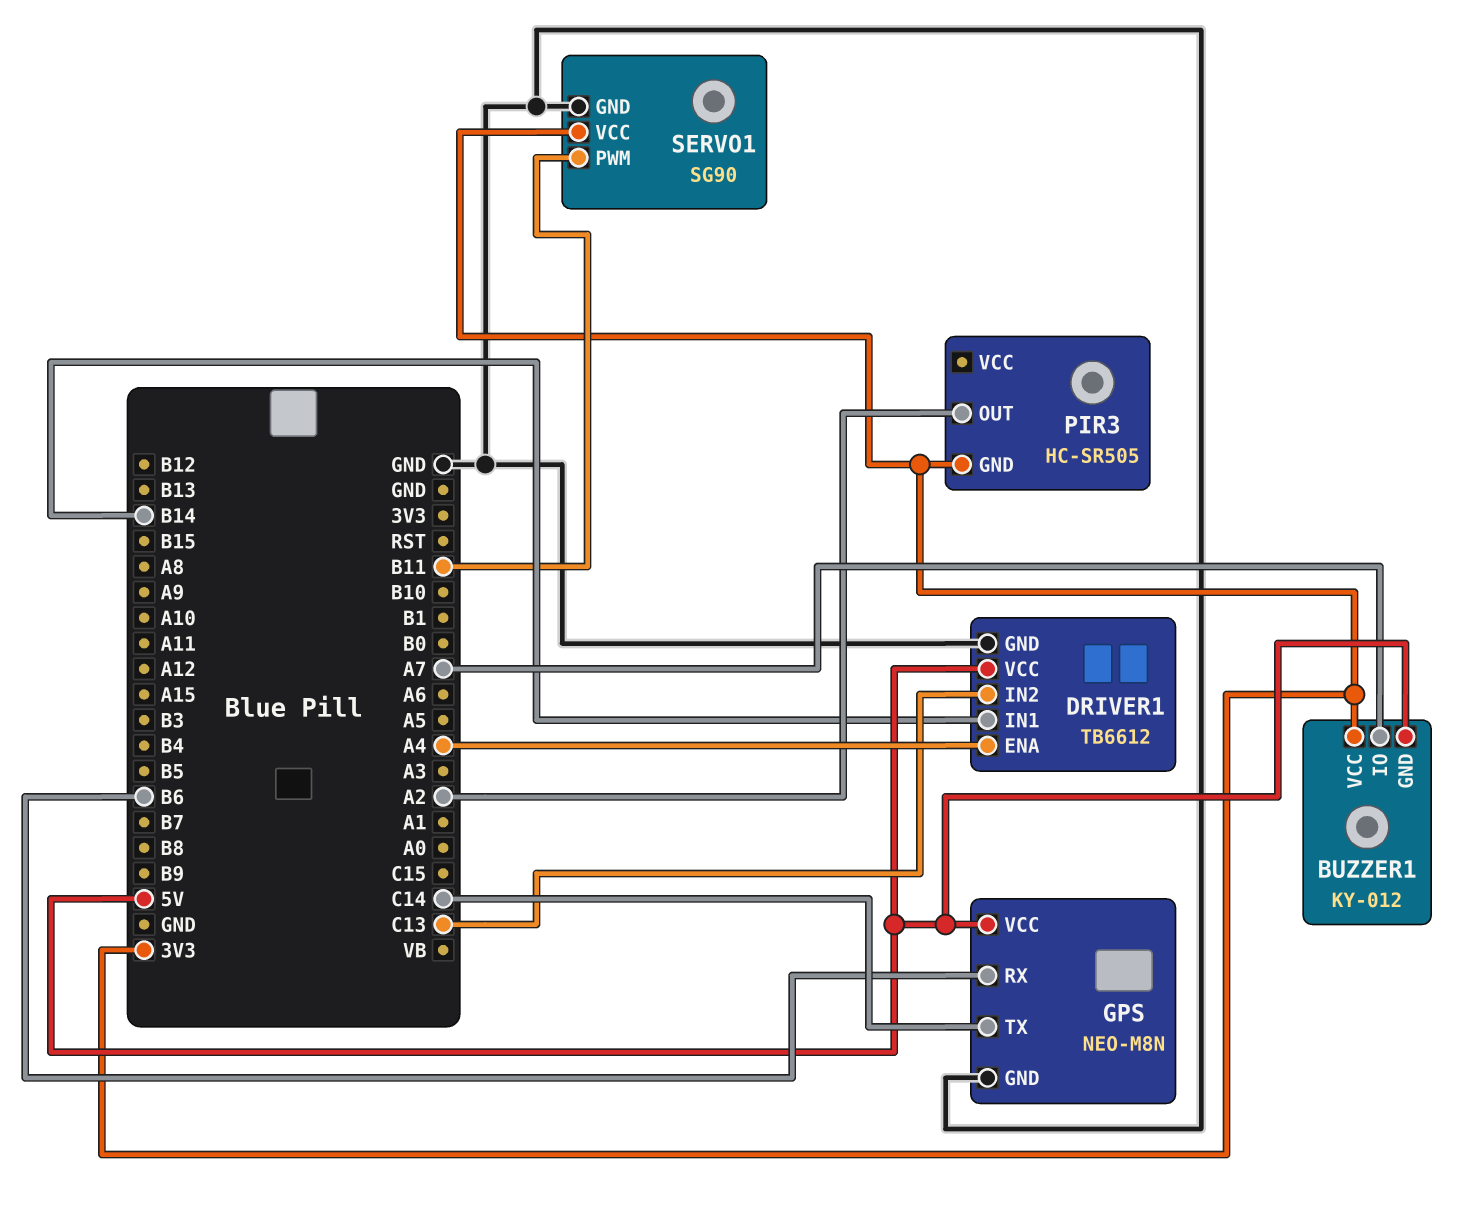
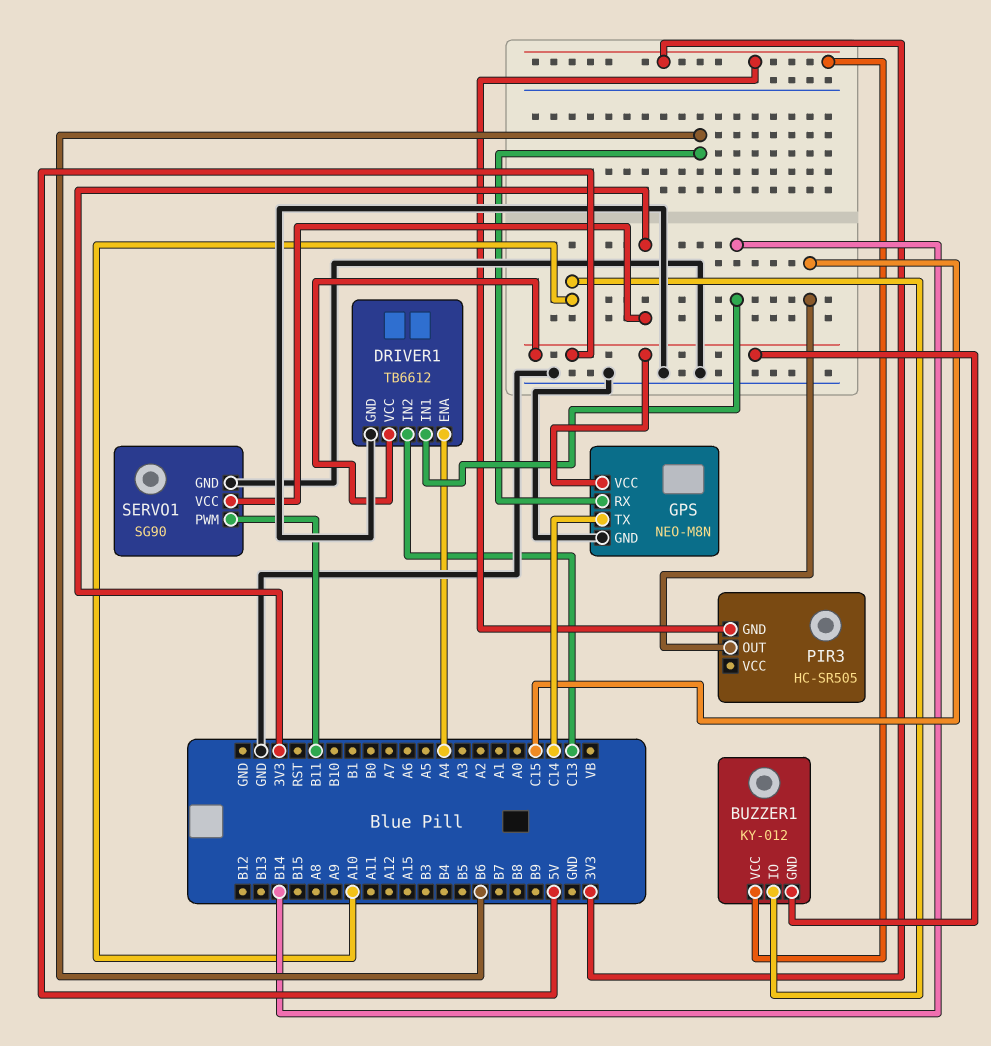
BUZZER1 pin IO: A7 -> A10
PIR3 pin OUT: A2 -> C15

